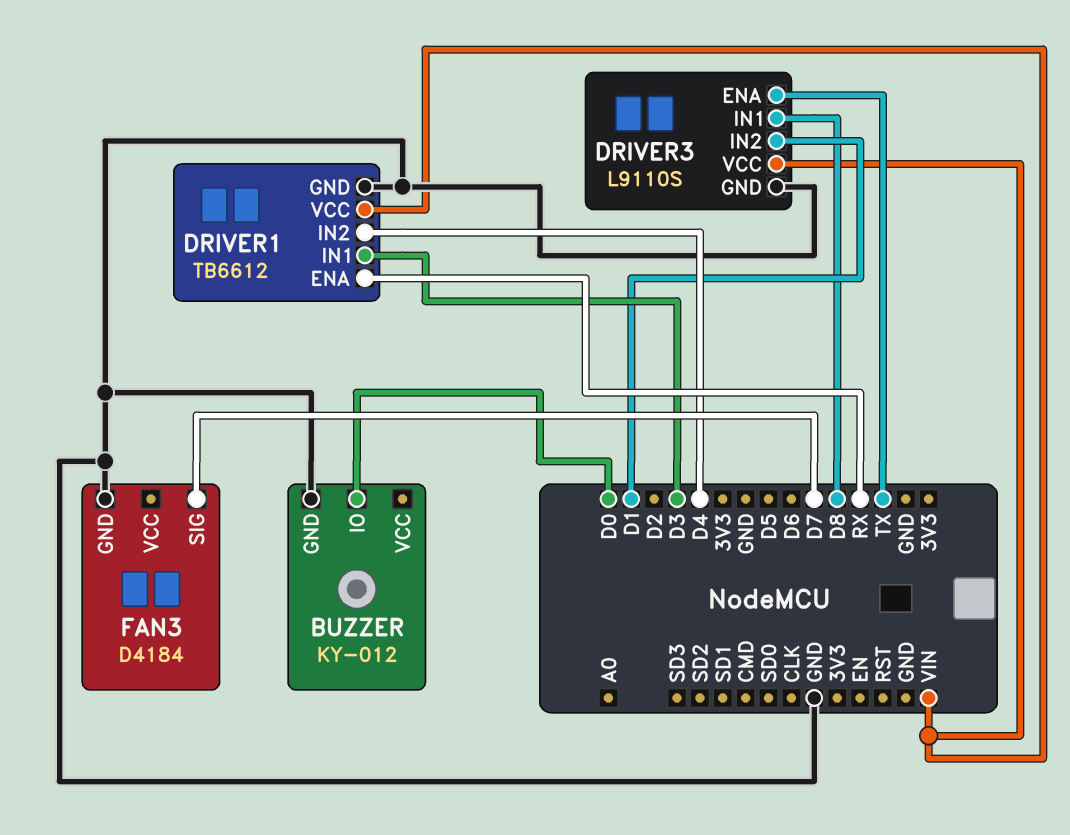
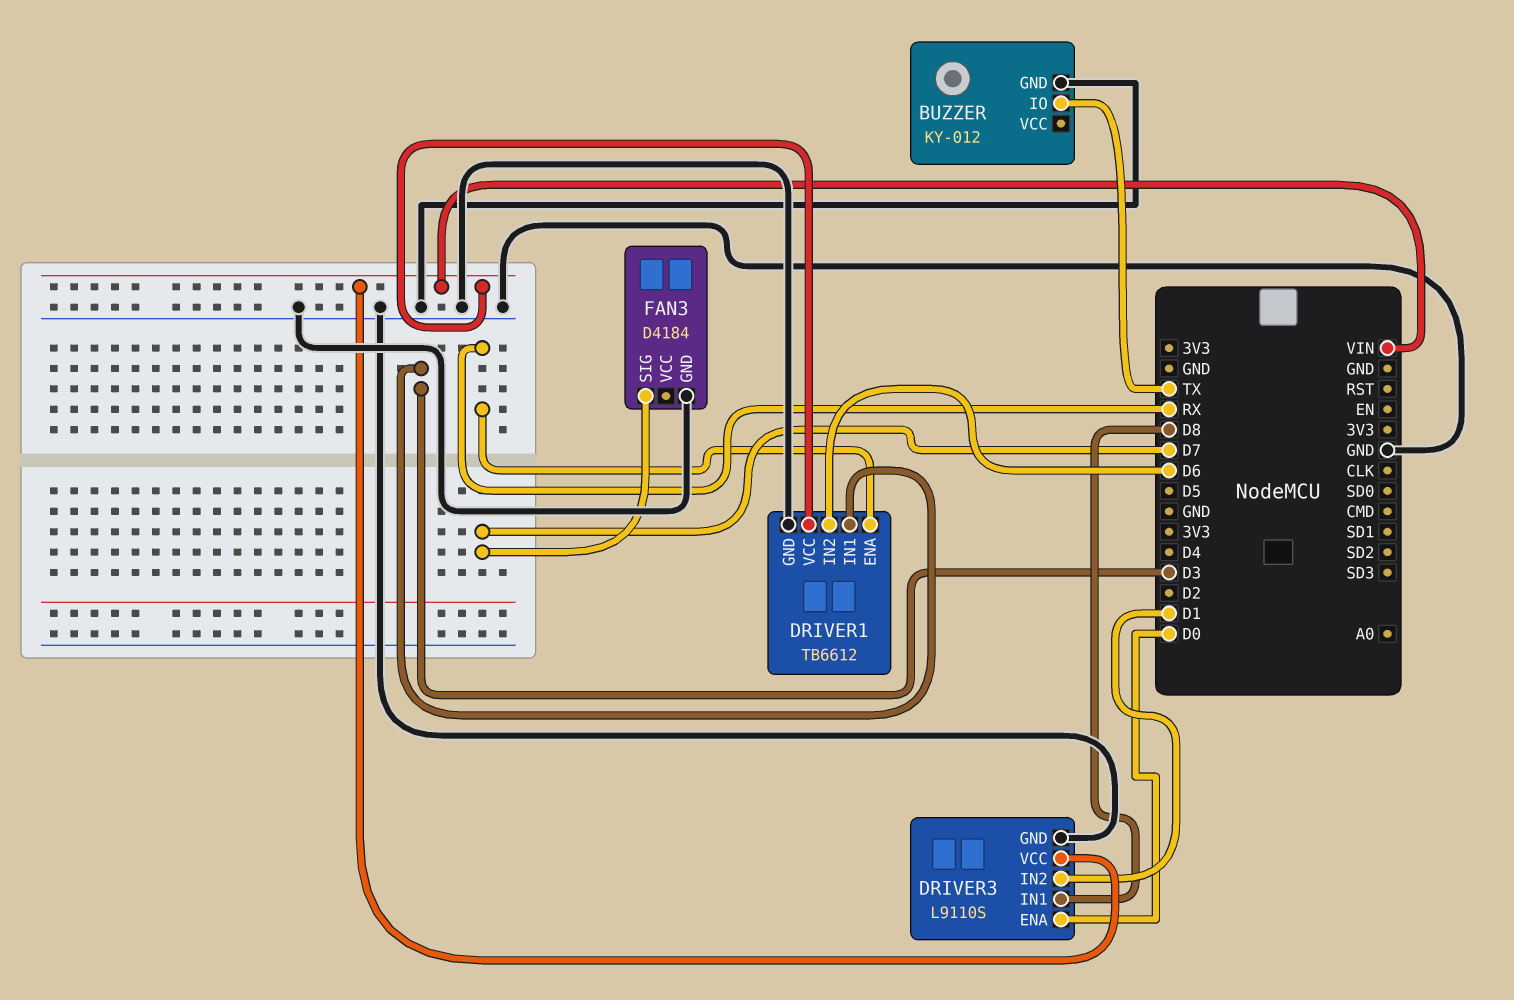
BUZZER pin IO: D0 -> TX
DRIVER1 pin IN2: D4 -> D6
DRIVER3 pin ENA: TX -> D0

